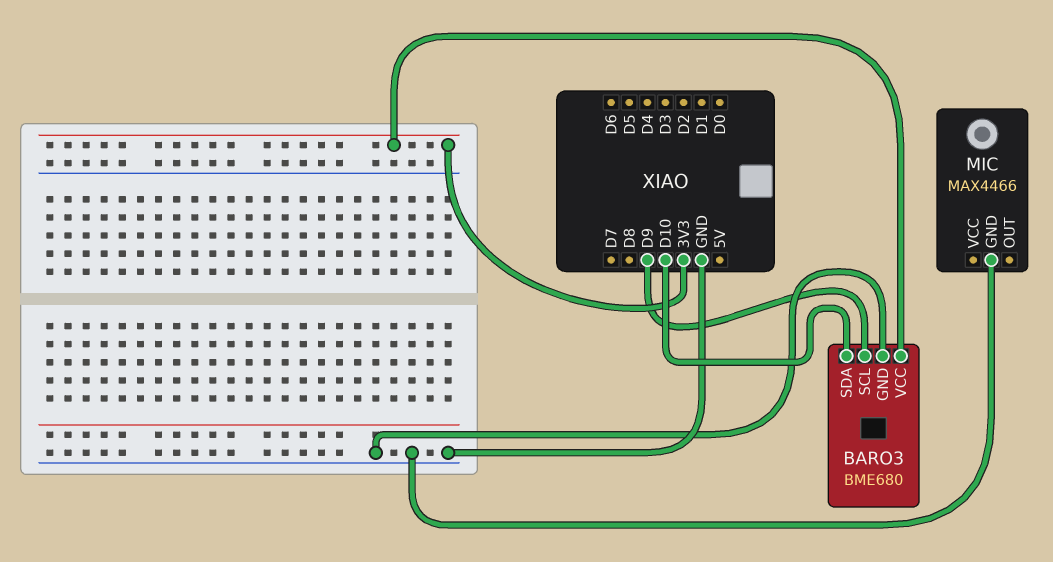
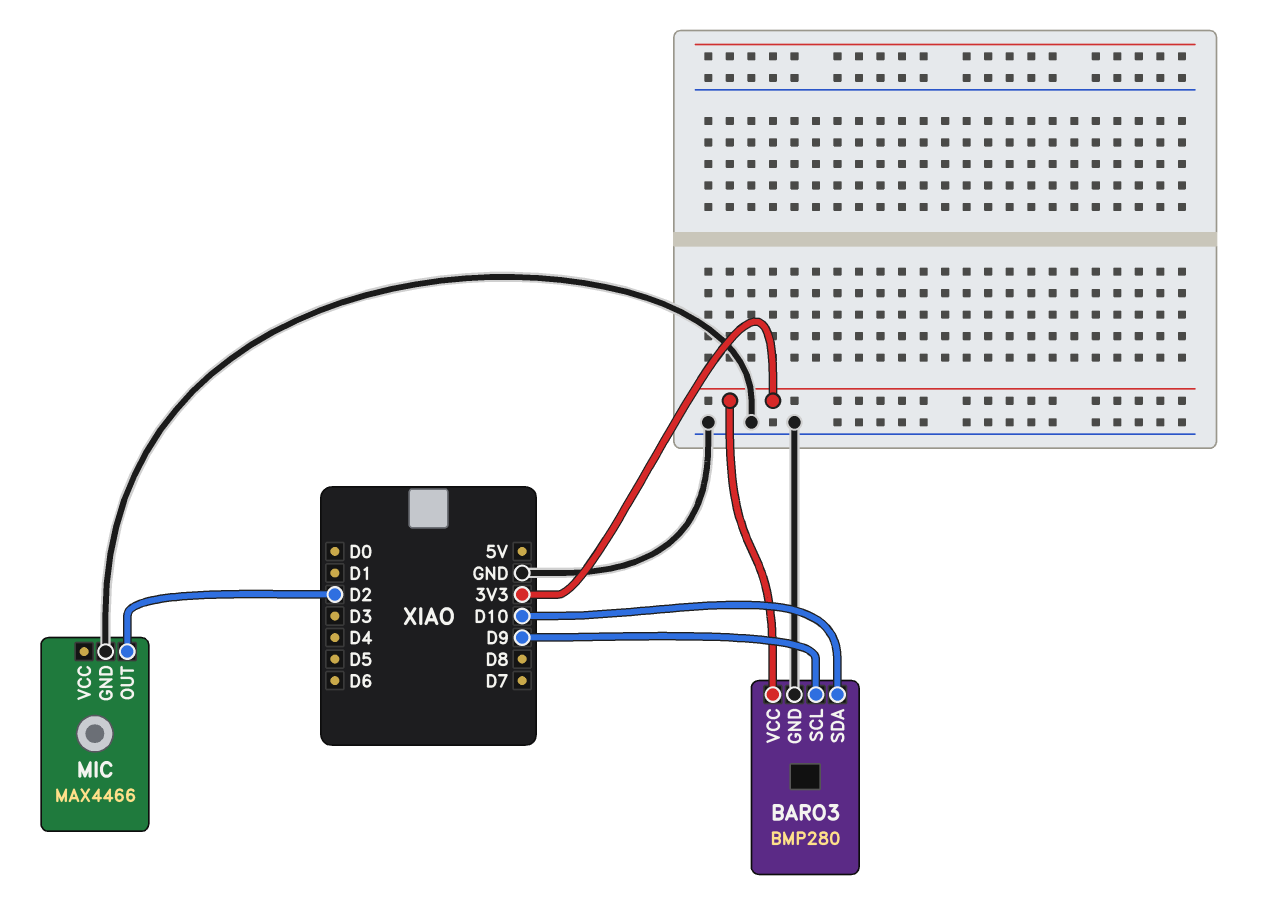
BARO3: BME680 -> BMP280
MIC pin OUT: none -> D2

